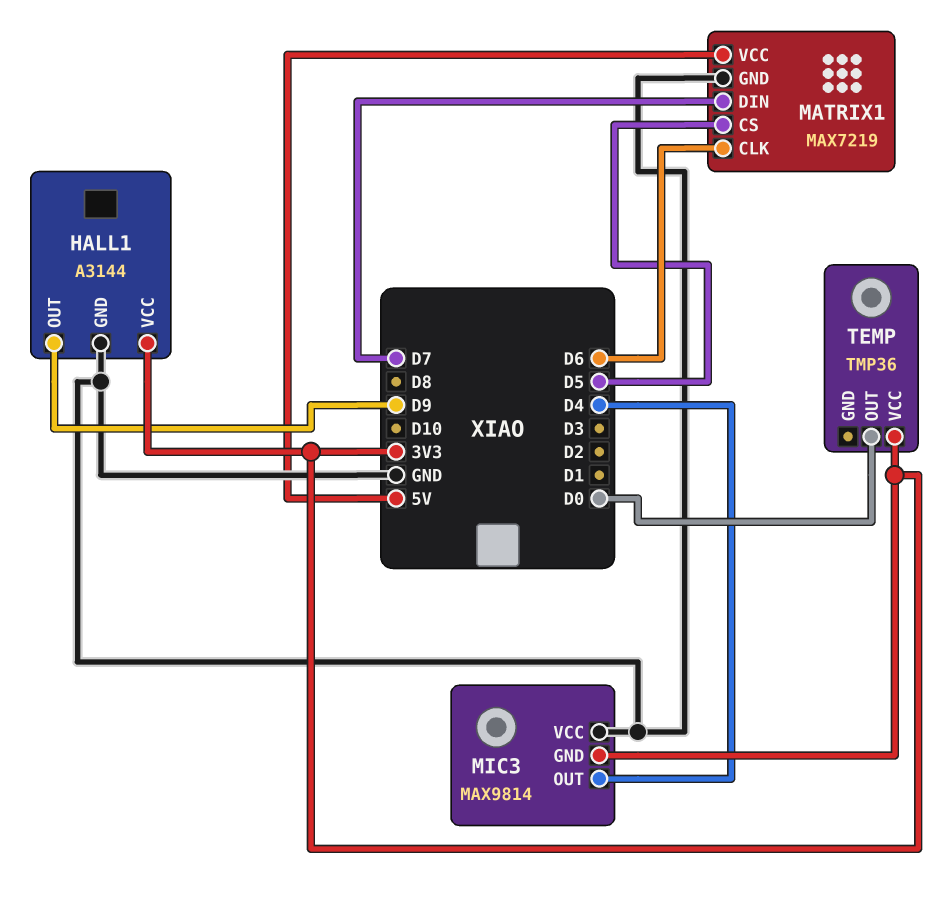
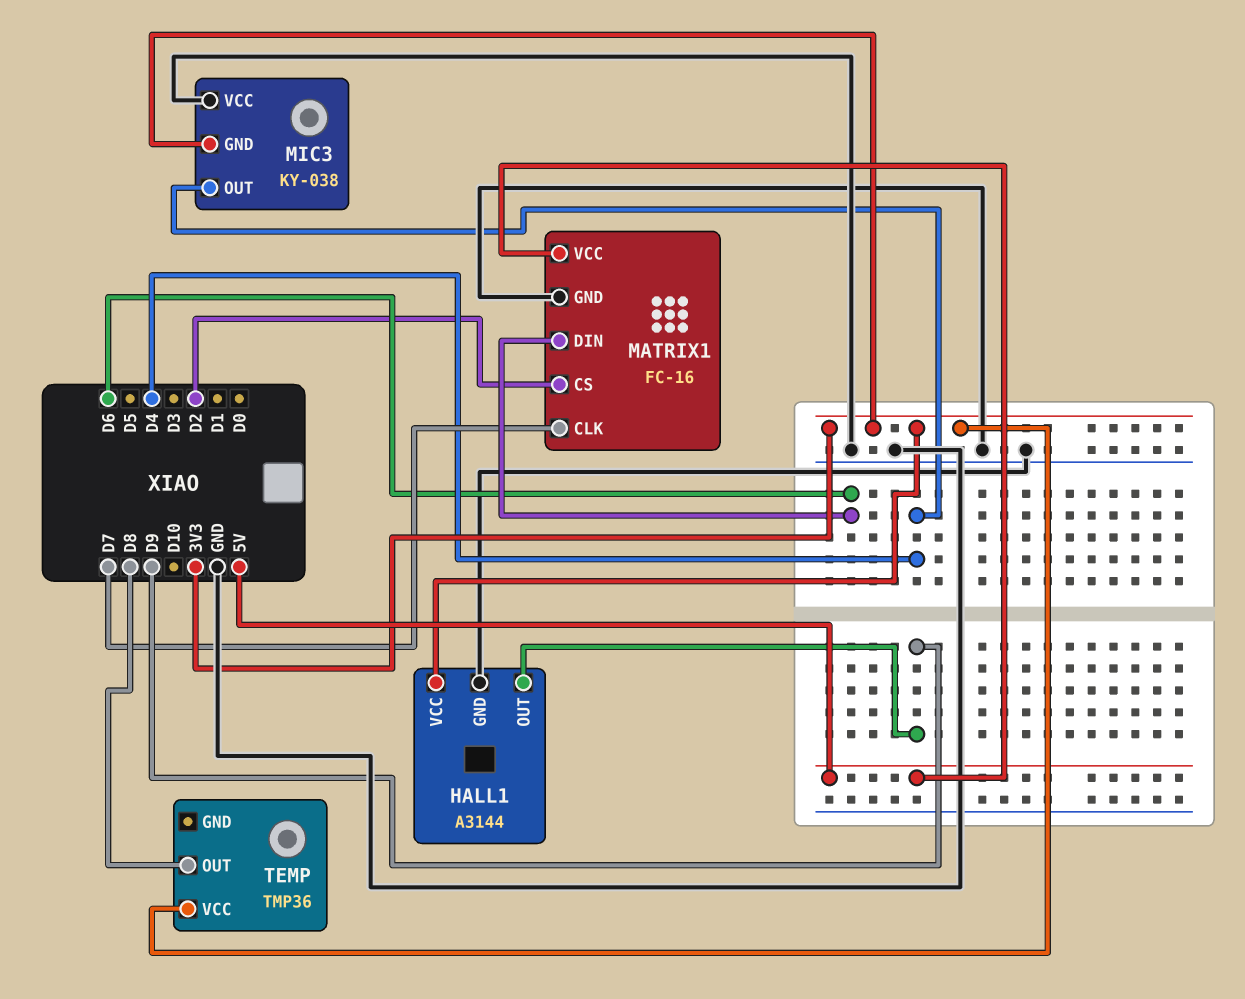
MATRIX1: MAX7219 -> FC-16
MATRIX1 pin CLK: D6 -> D7
MATRIX1 pin CS: D5 -> D2
MATRIX1 pin DIN: D7 -> D6
MIC3: MAX9814 -> KY-038
TEMP pin OUT: D0 -> D8

